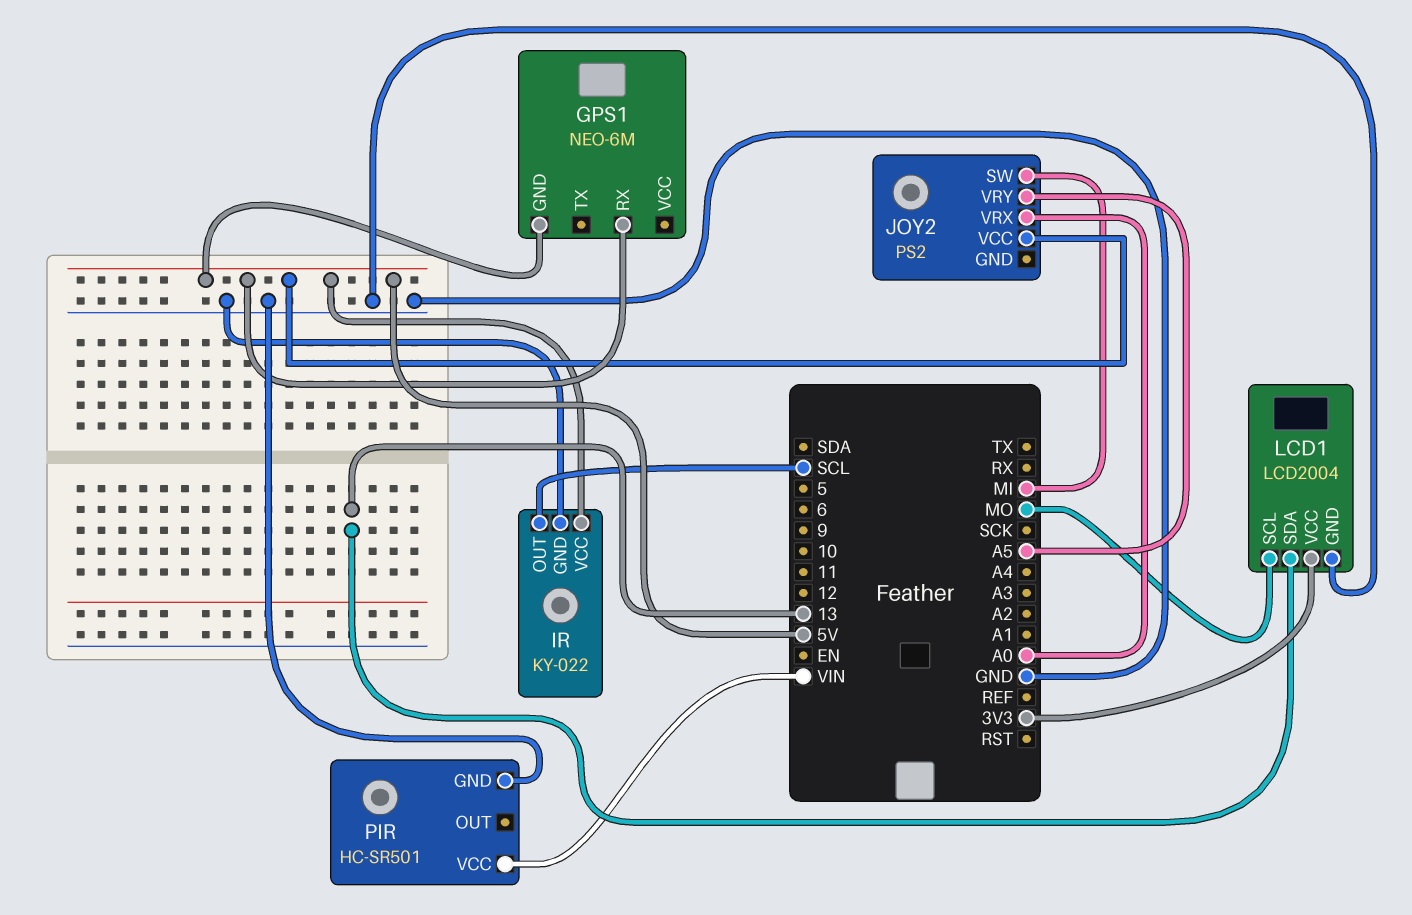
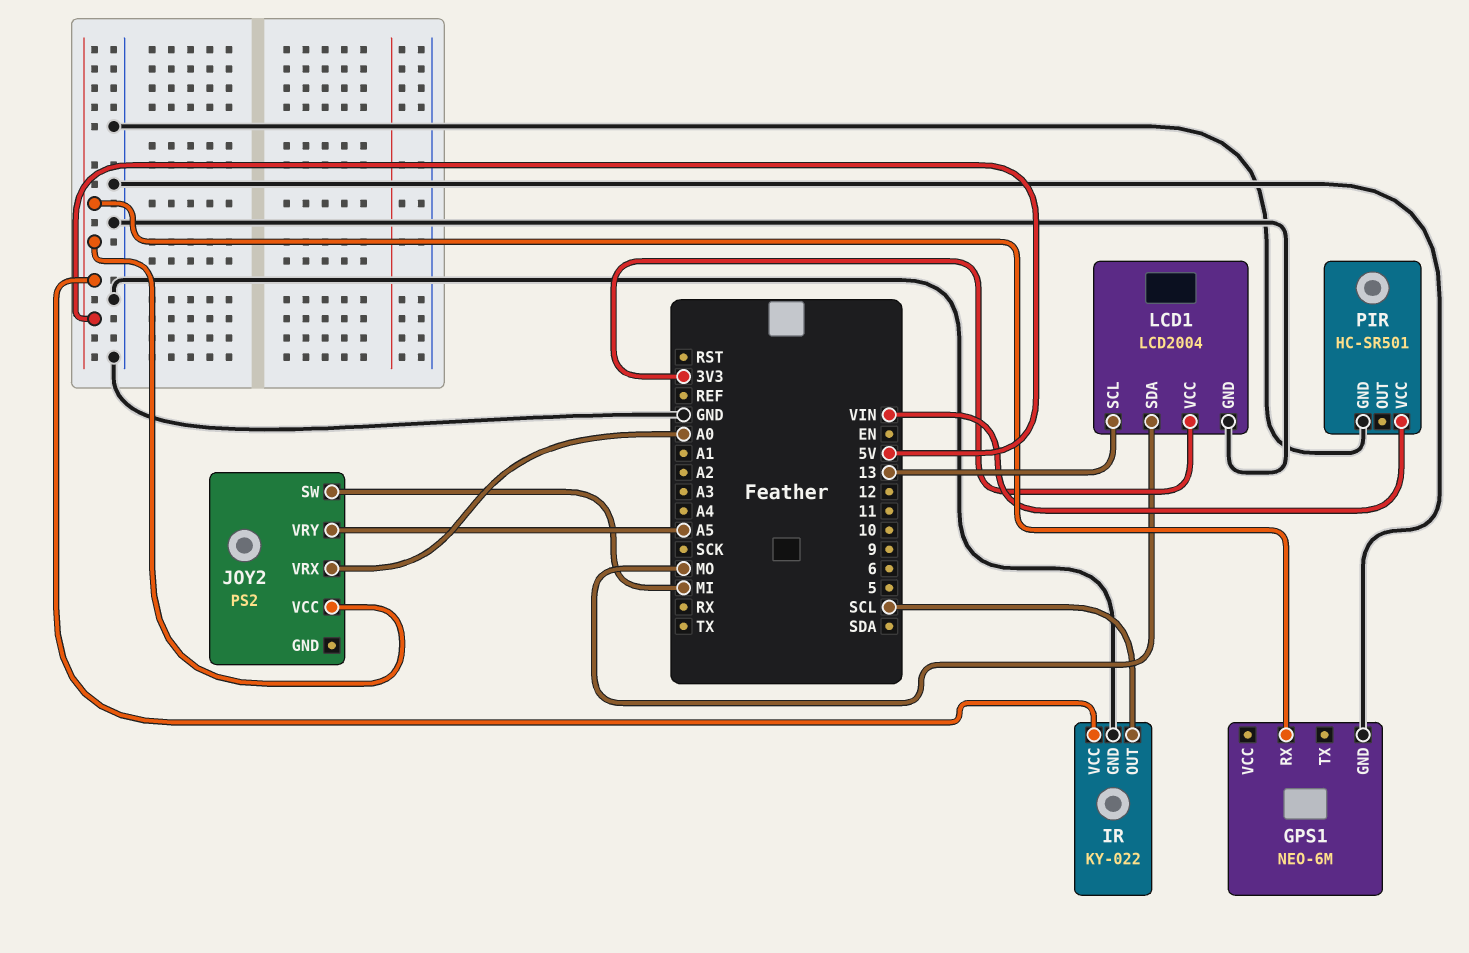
GPS1 pin GND: 5V -> GND
LCD1 pin SCL: MO -> 13
LCD1 pin SDA: 13 -> MO

